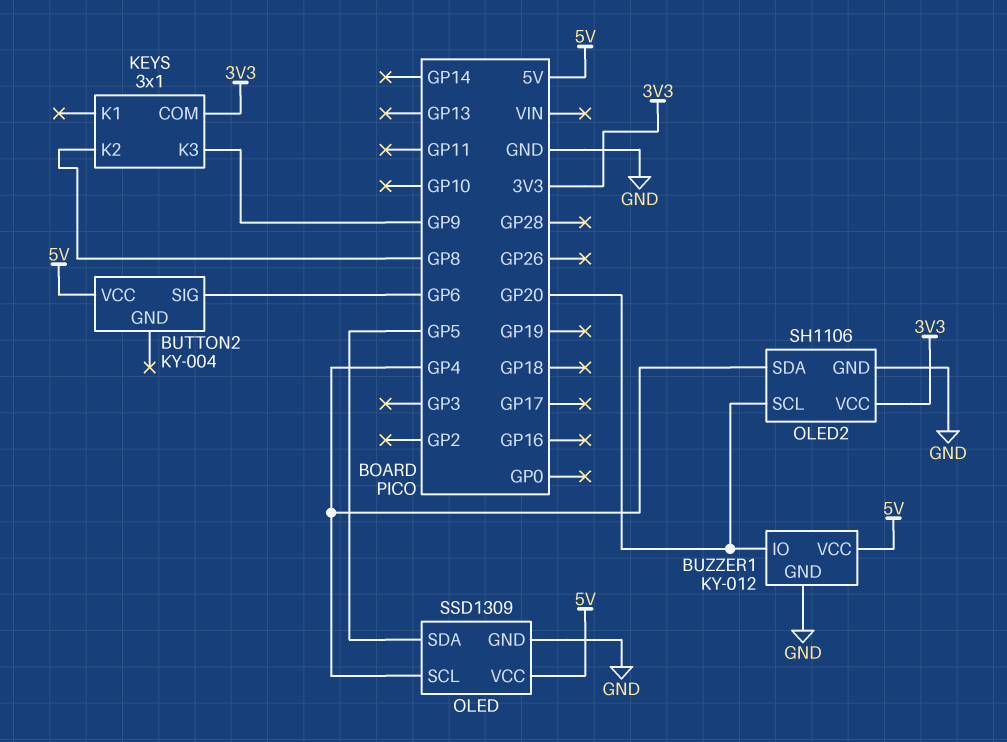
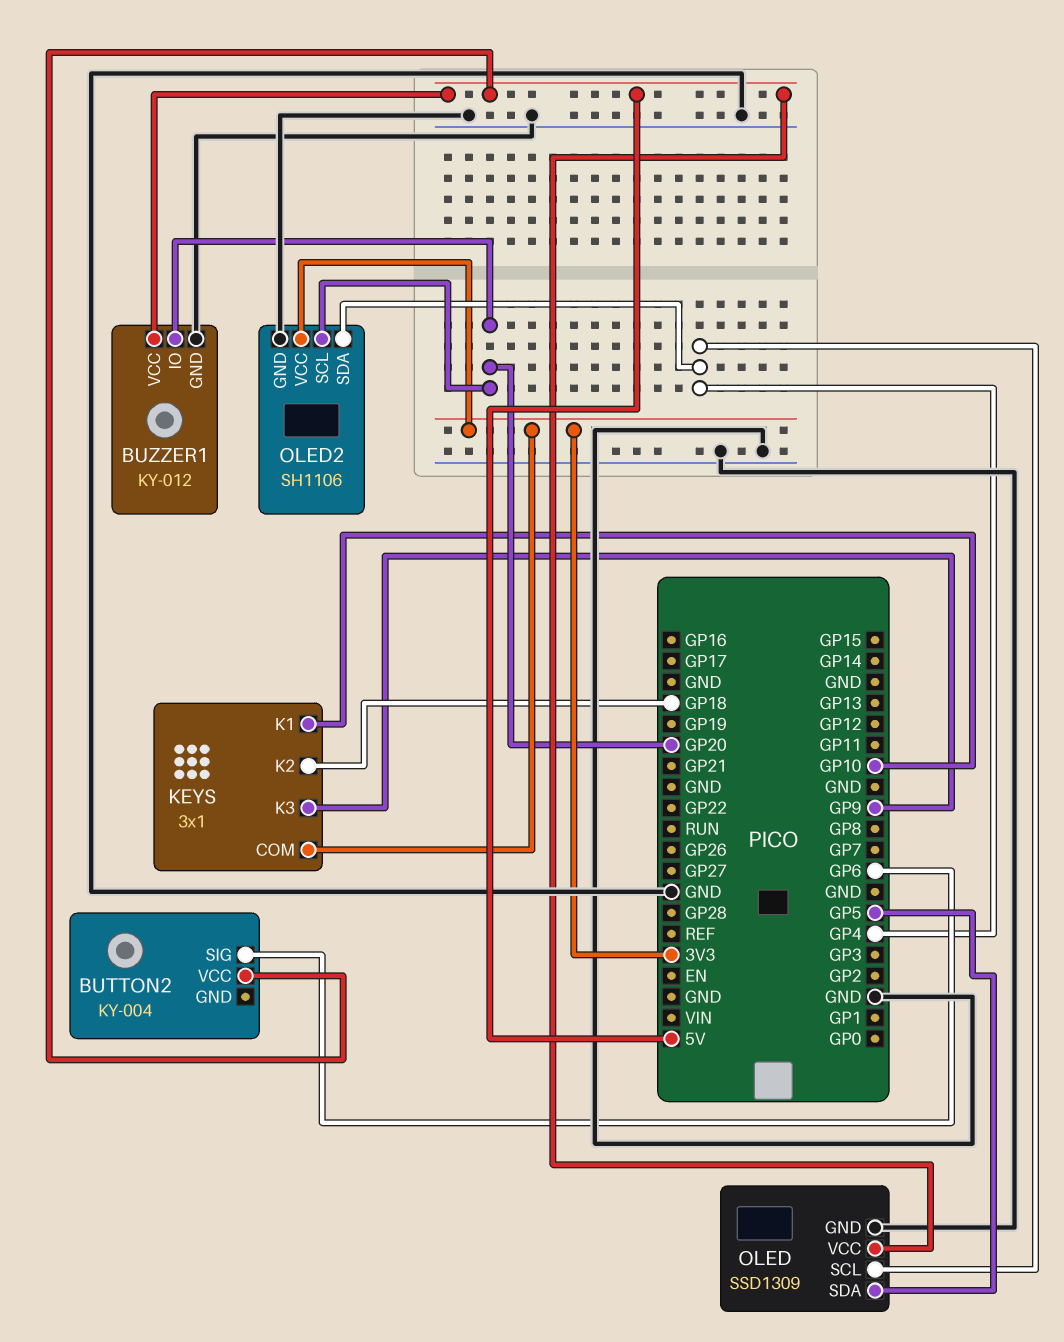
KEYS pin K1: none -> GP10
KEYS pin K2: GP8 -> GP18

